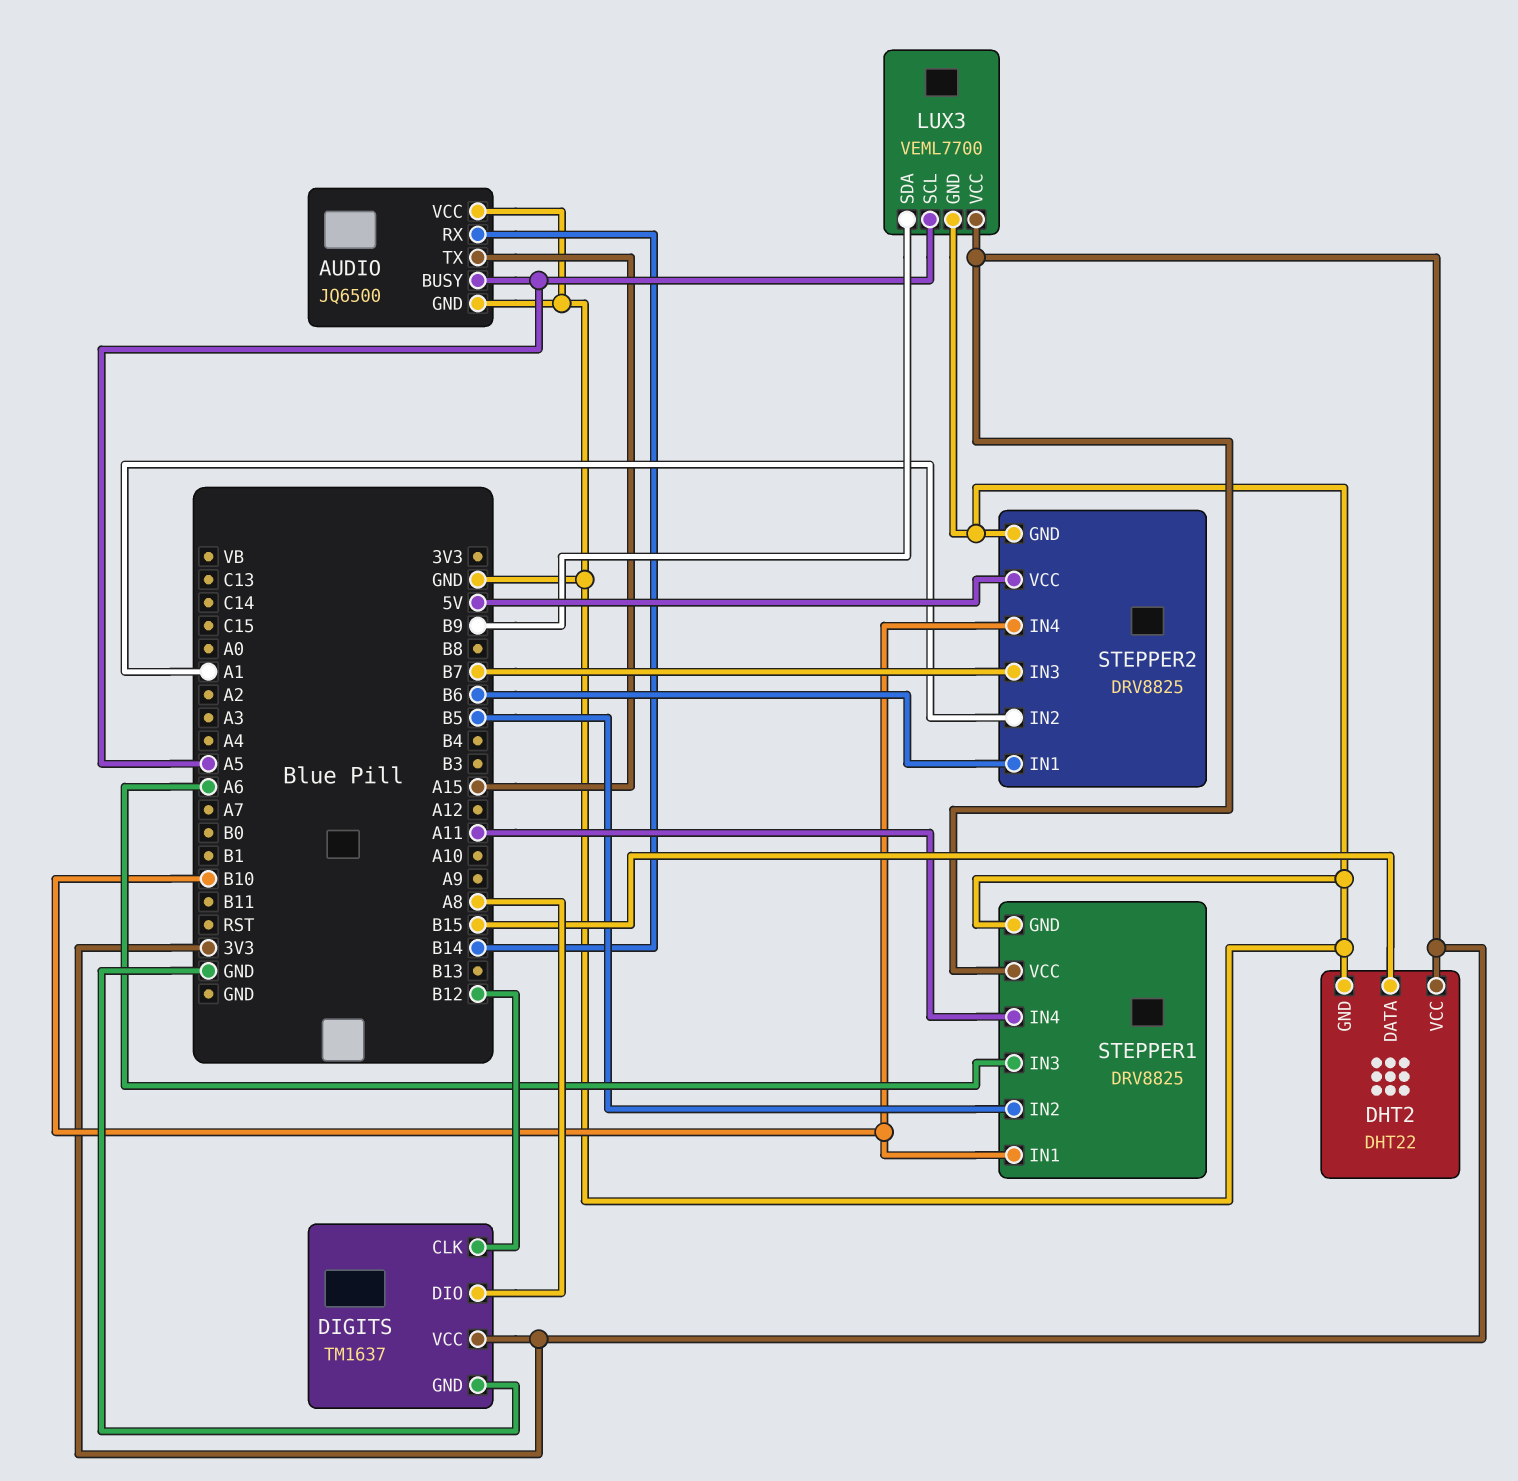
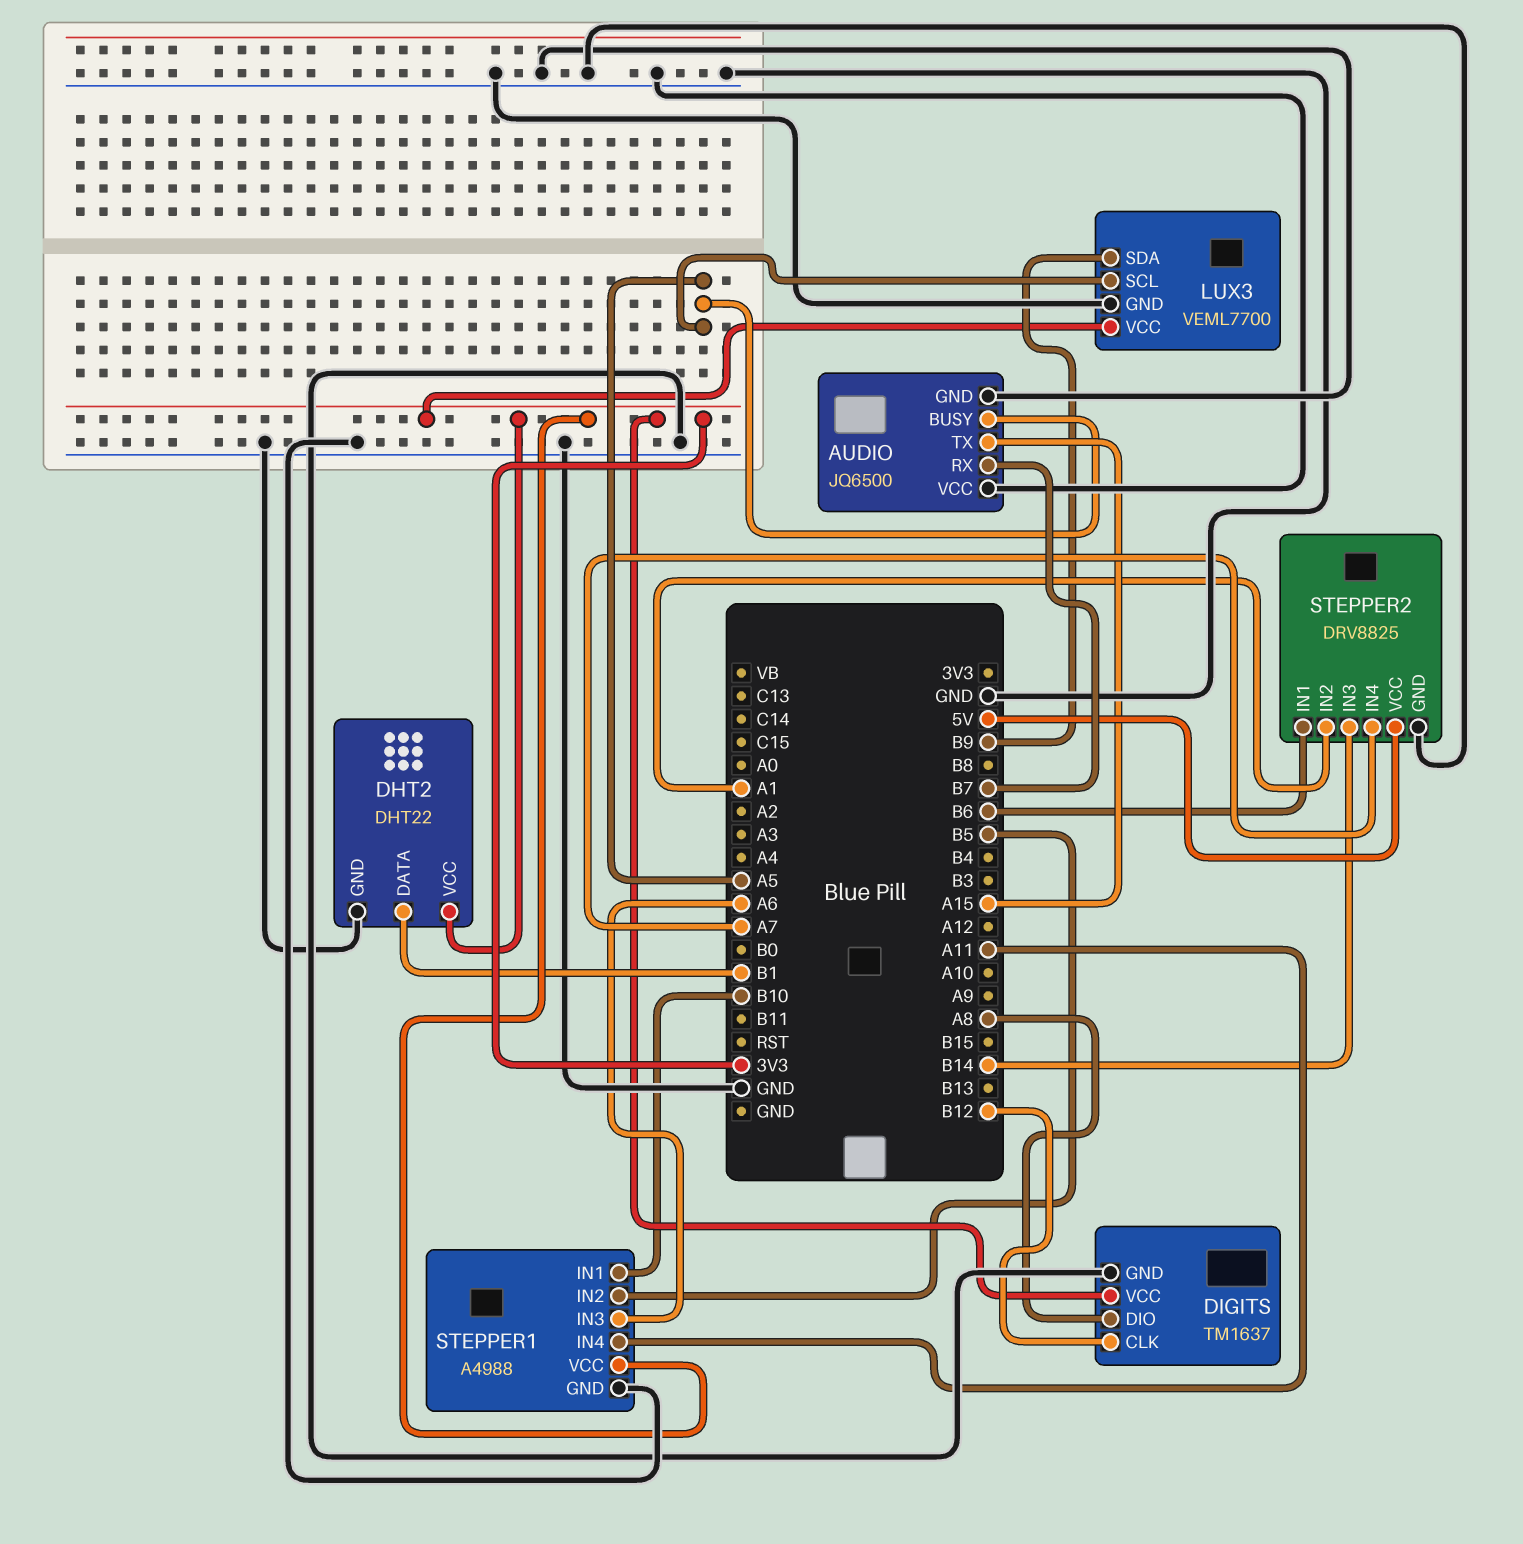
AUDIO pin RX: B14 -> B7
DHT2 pin DATA: B15 -> B1
STEPPER1: DRV8825 -> A4988
STEPPER2 pin IN3: B7 -> B14
STEPPER2 pin IN4: B10 -> A7

